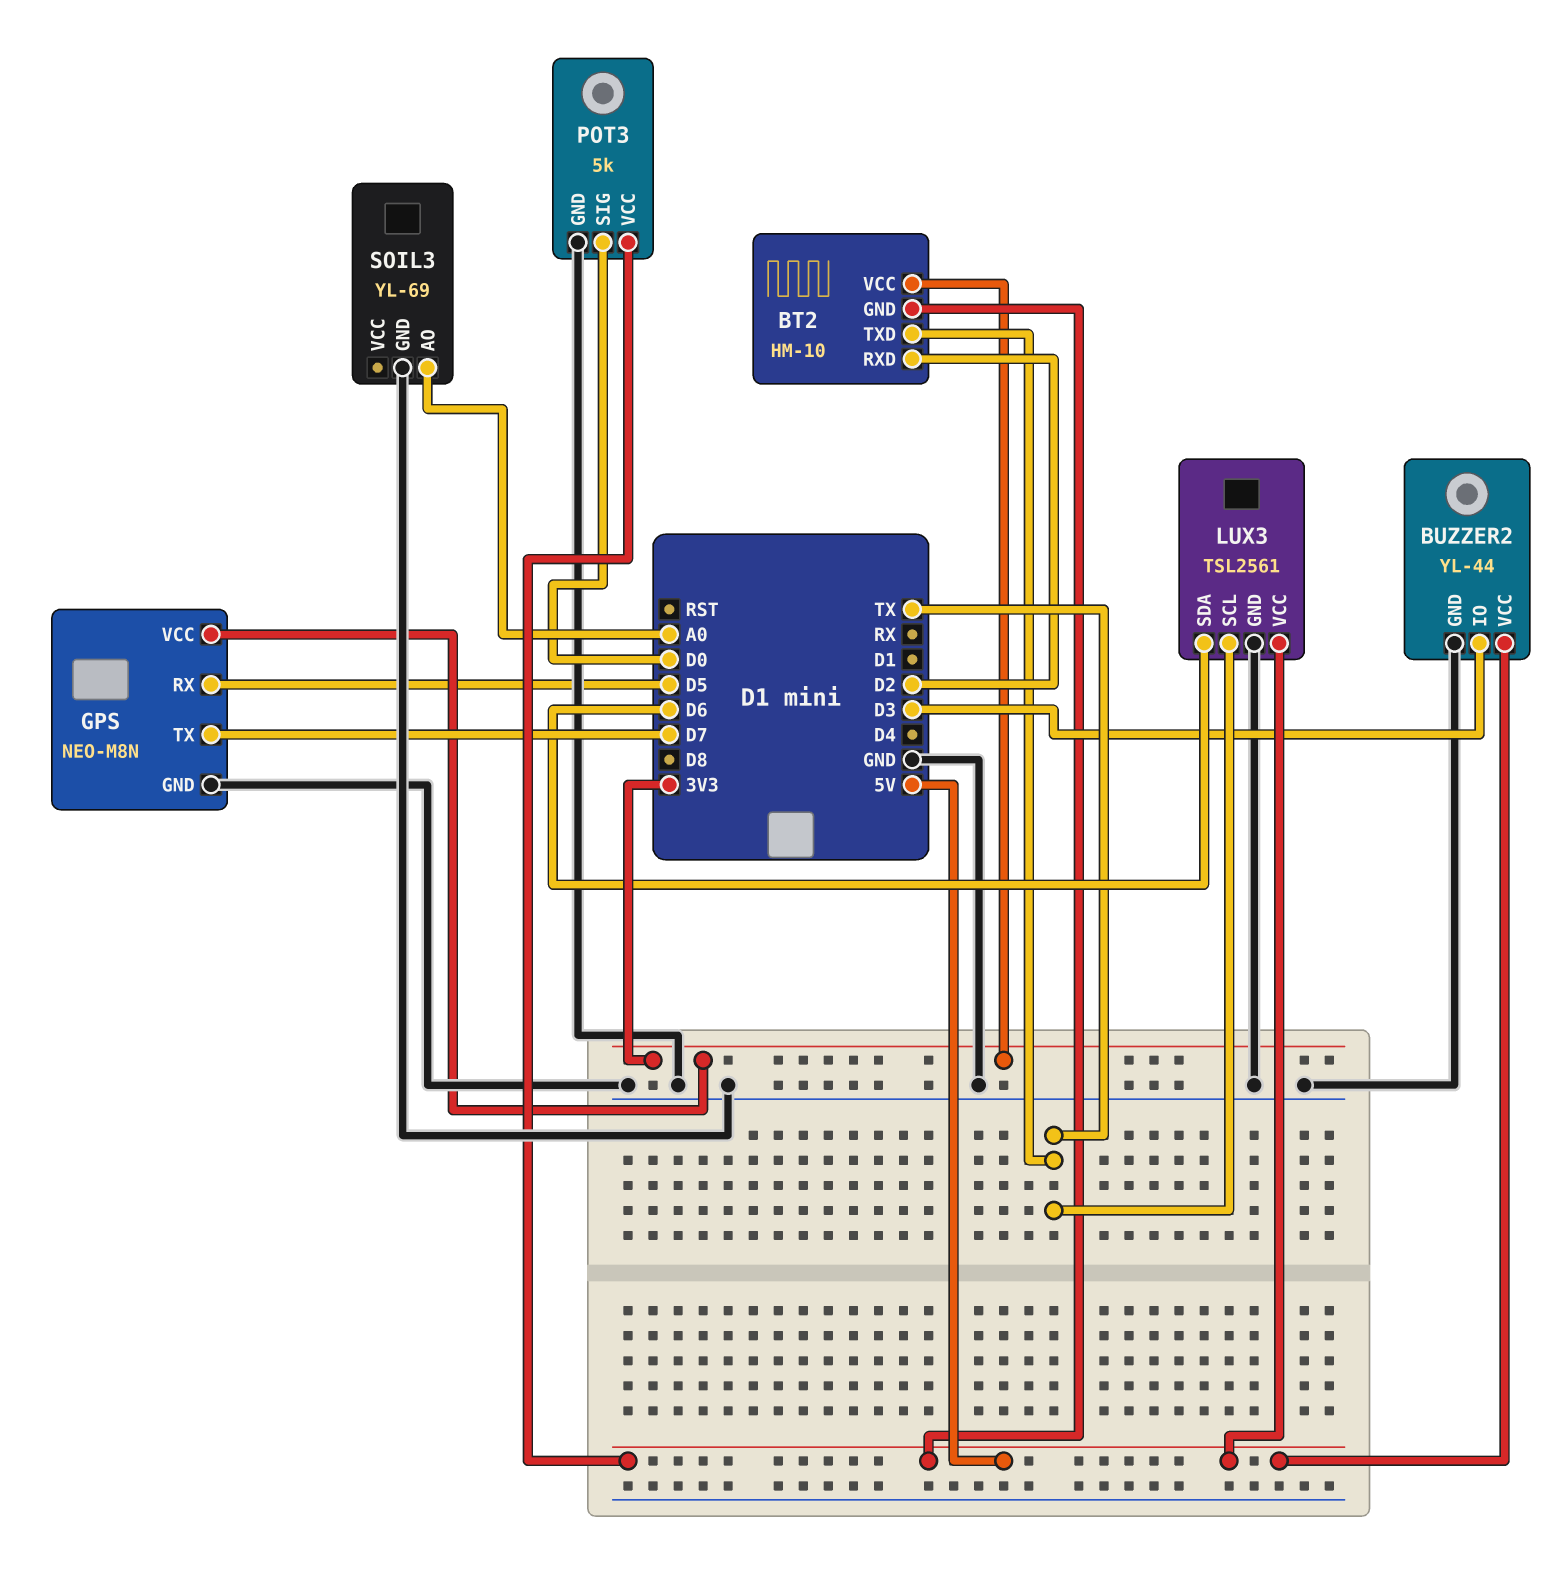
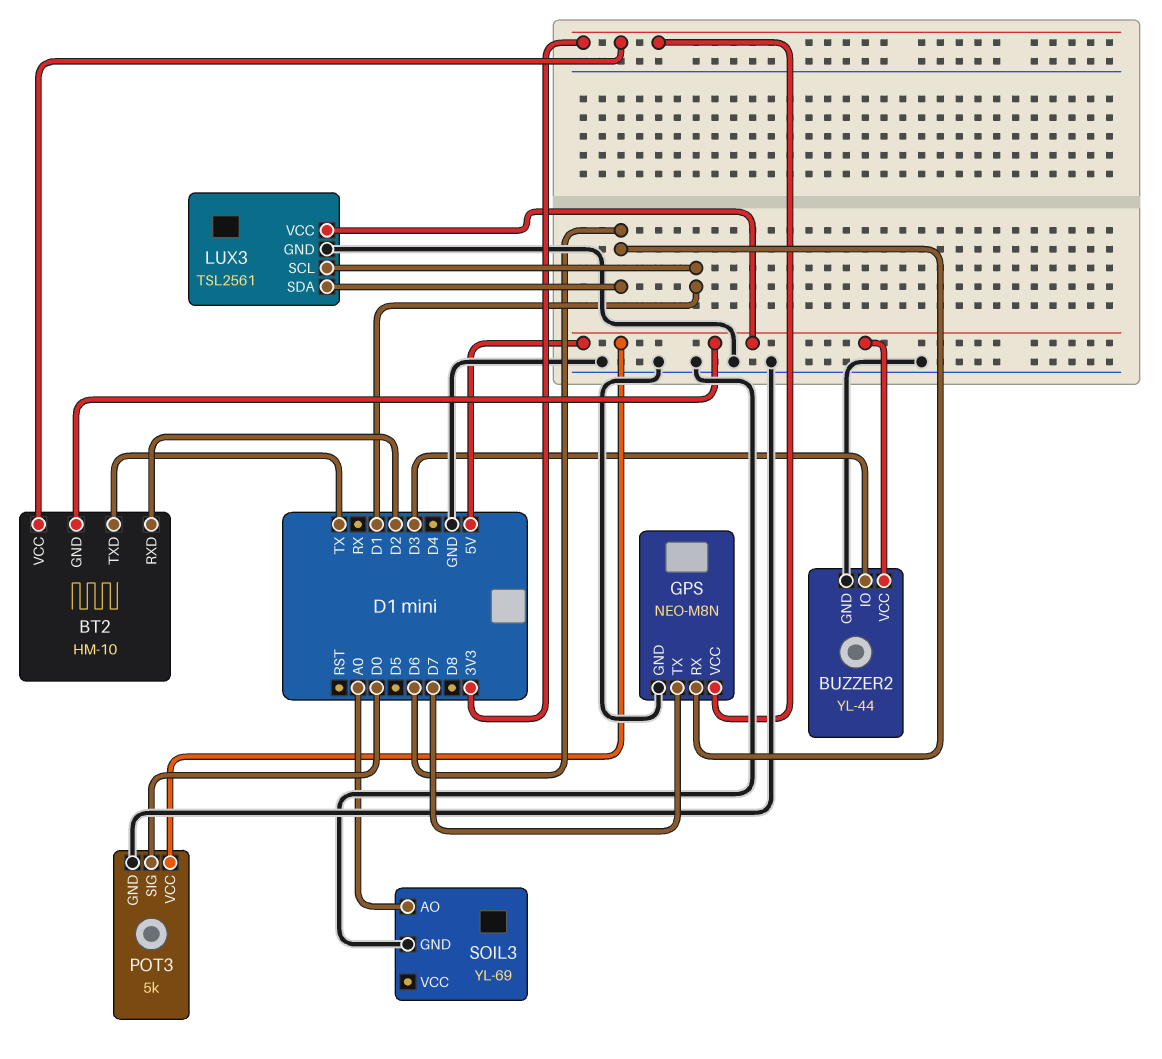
GPS pin RX: D5 -> D6
LUX3 pin SCL: TX -> D1

